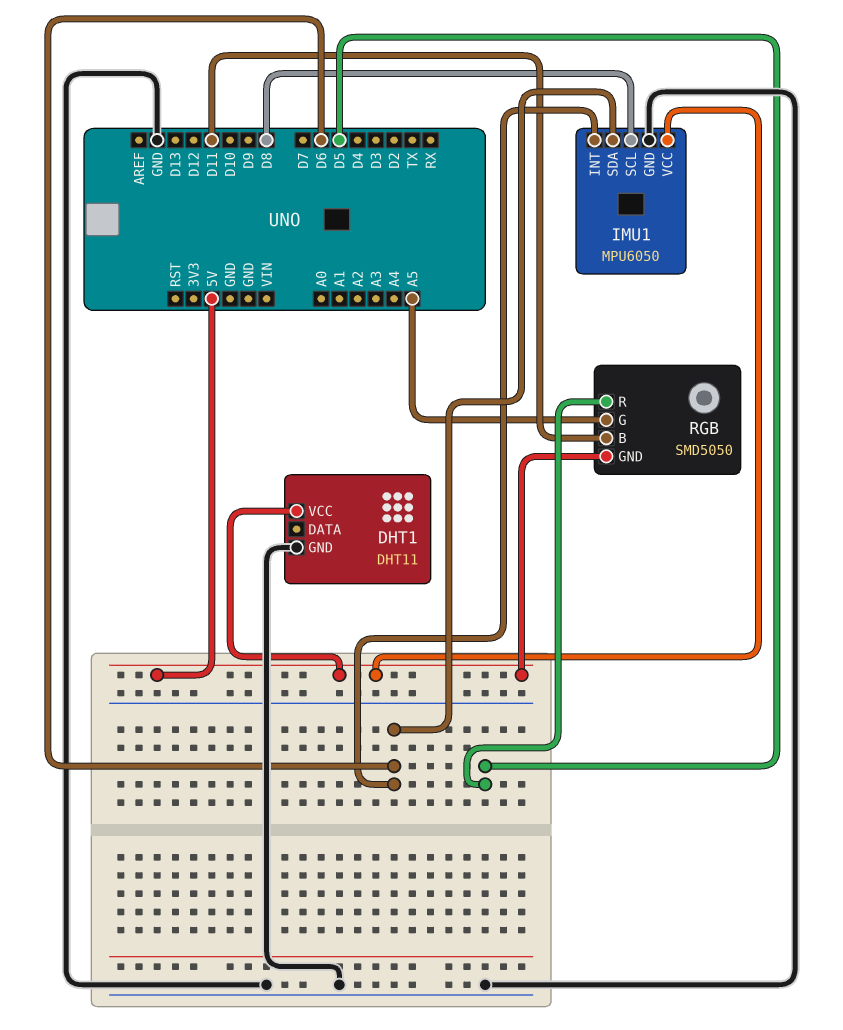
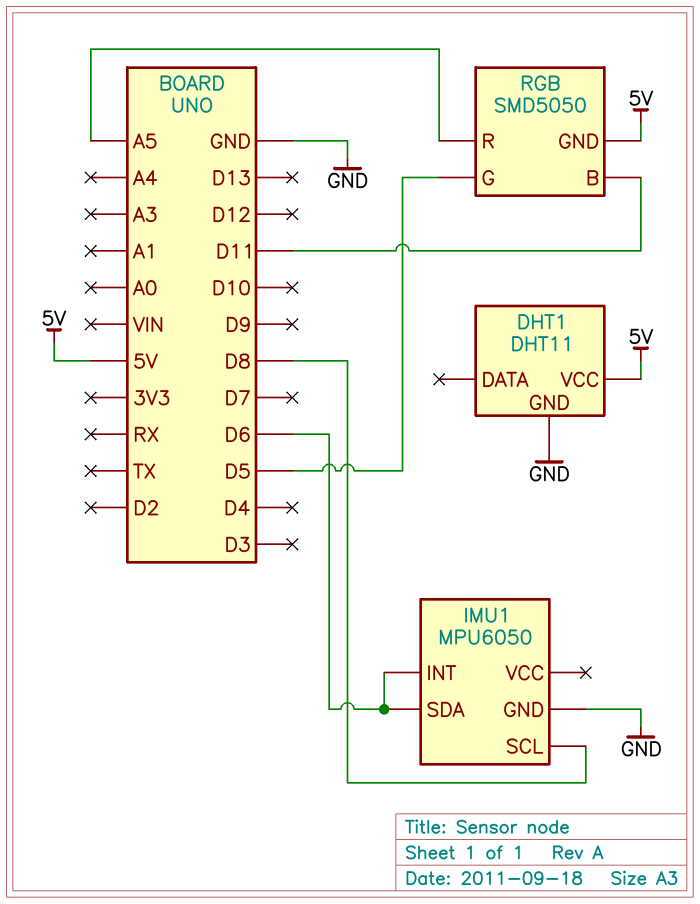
IMU1 pin VCC: 5V -> none
RGB pin G: A5 -> D5
RGB pin R: D5 -> A5

